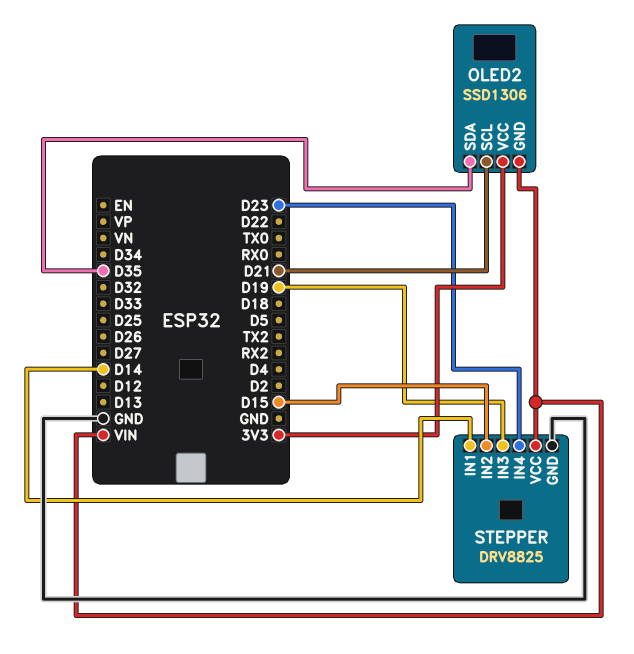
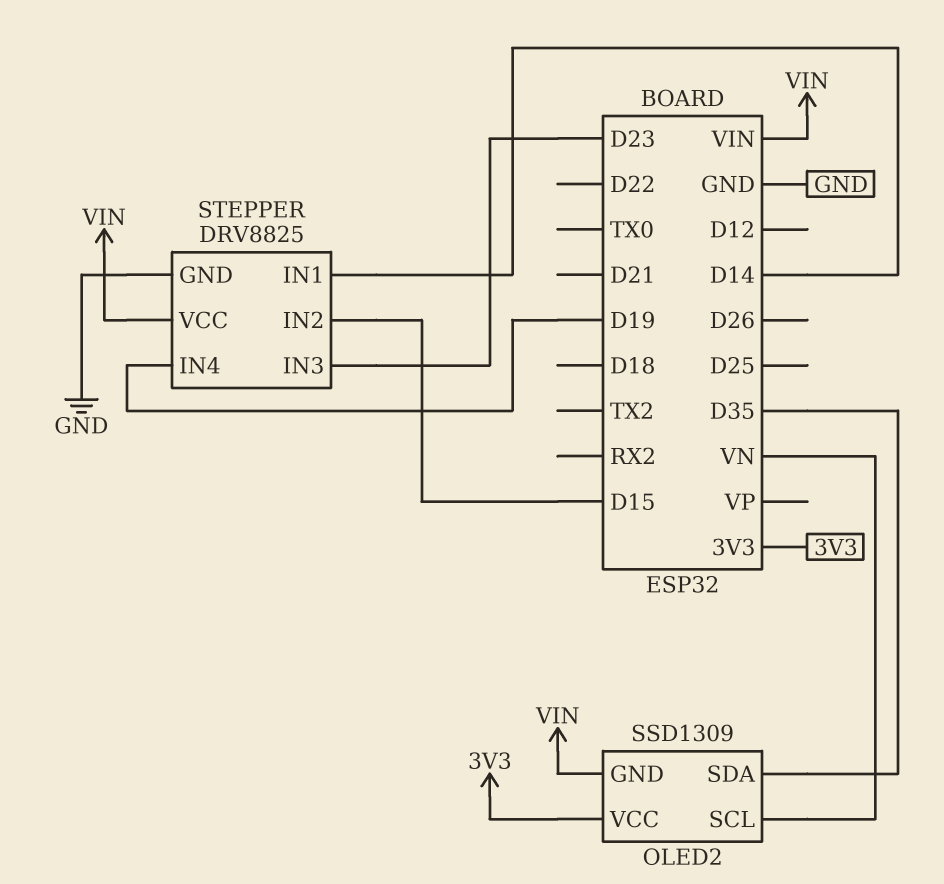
OLED2: SSD1306 -> SSD1309
OLED2 pin SCL: D21 -> VN
STEPPER pin IN3: D19 -> D23
STEPPER pin IN4: D23 -> D19

